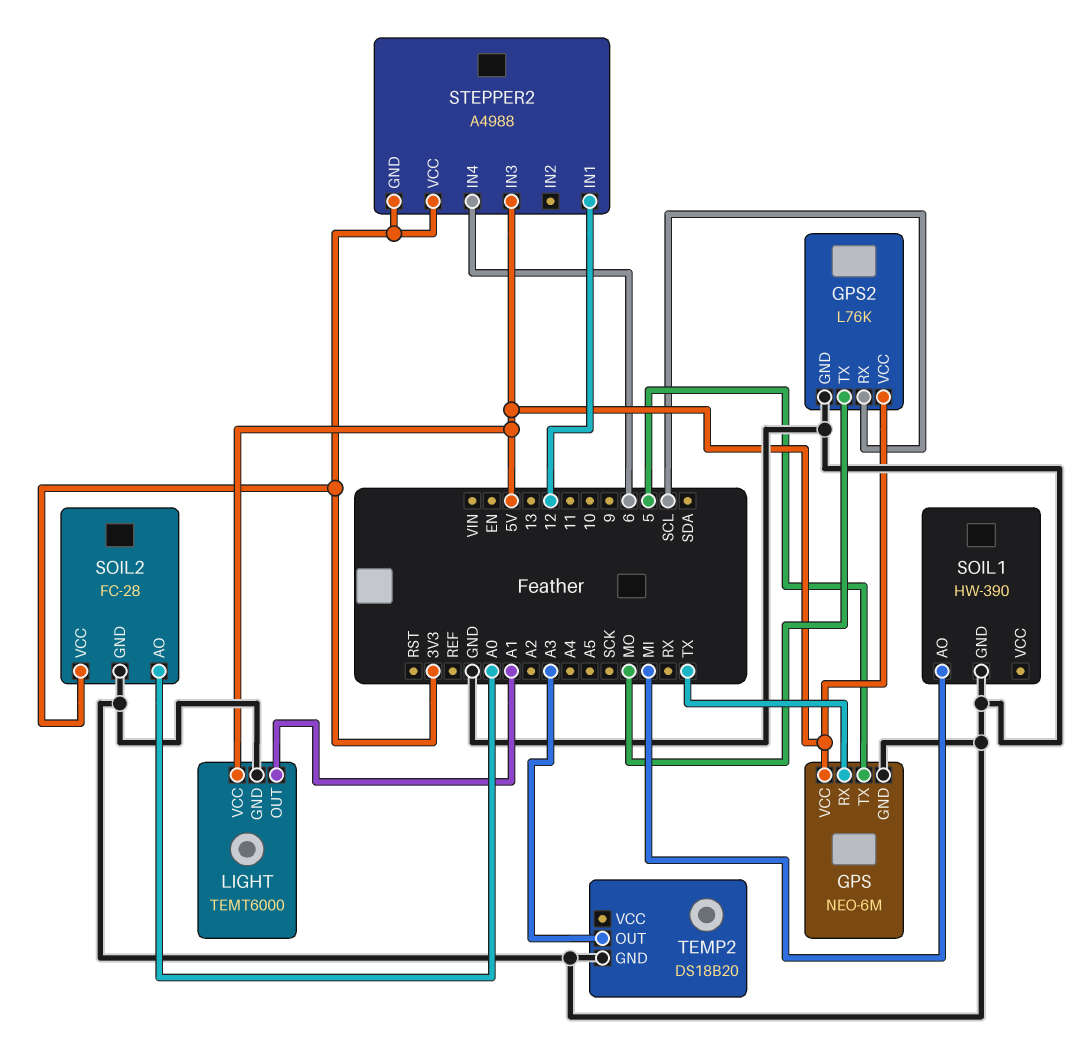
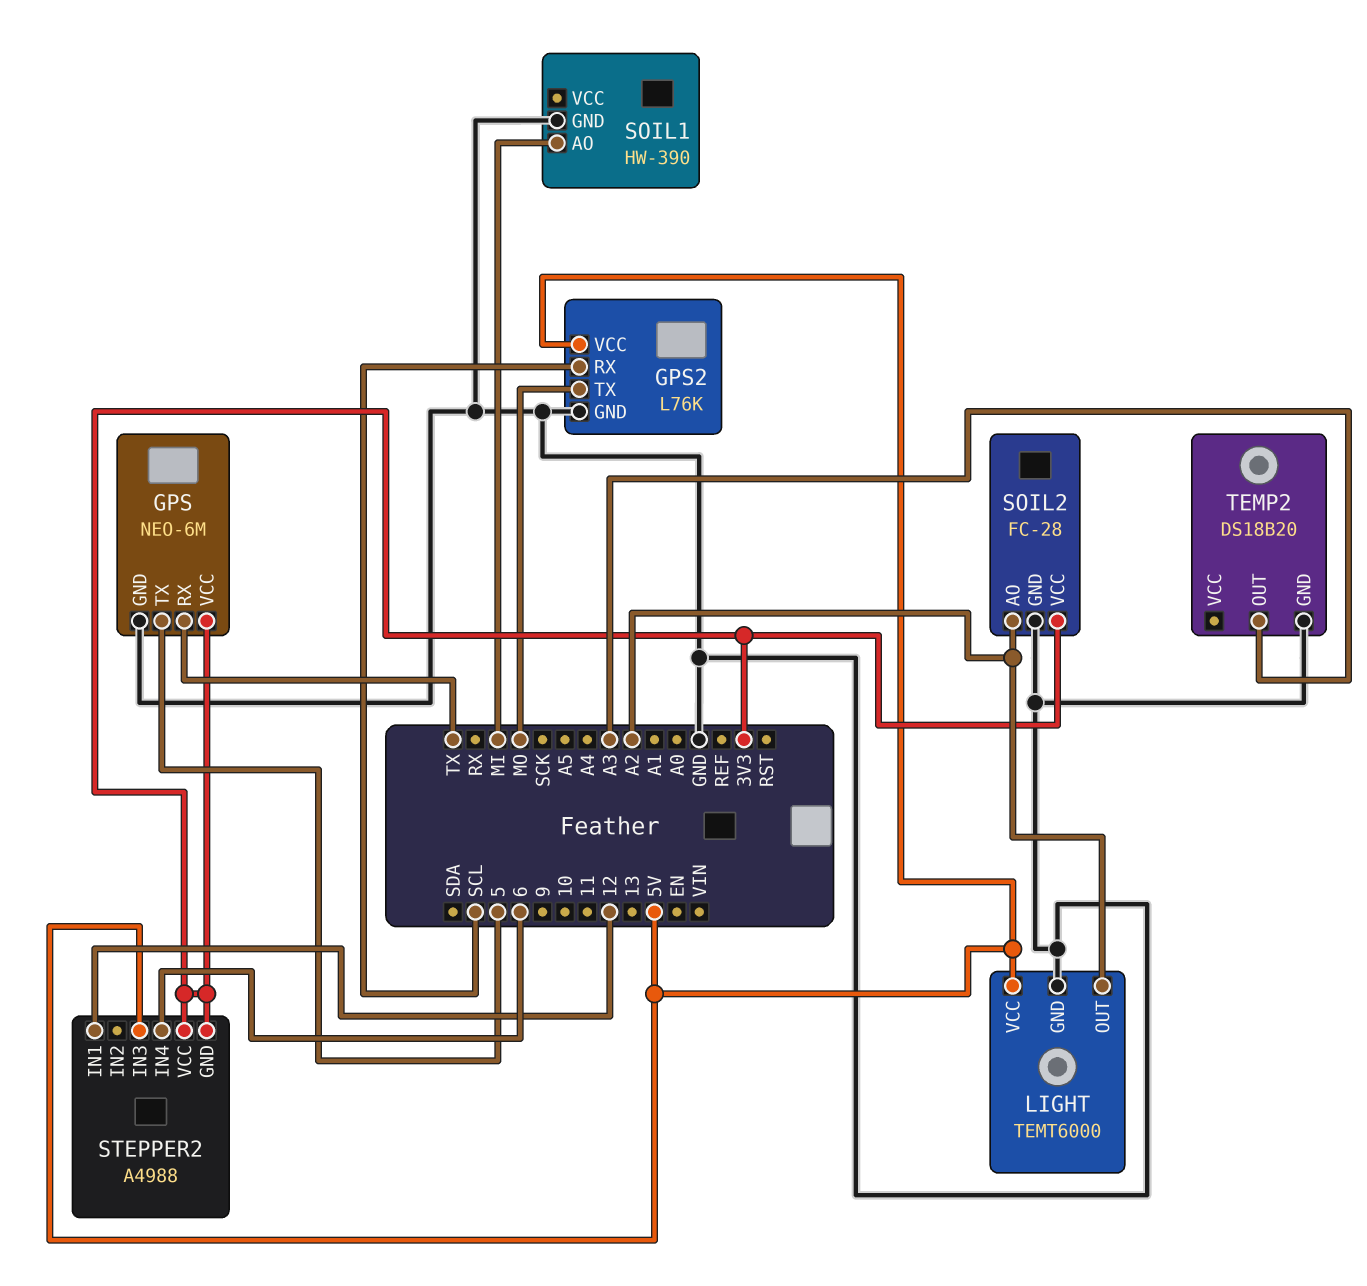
GPS pin VCC: 5V -> 3V3
LIGHT pin OUT: A1 -> A2
SOIL2 pin AO: A0 -> A2

